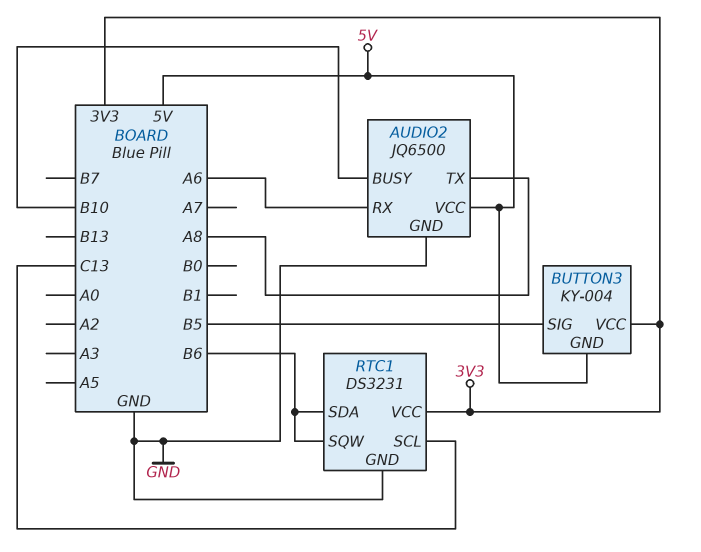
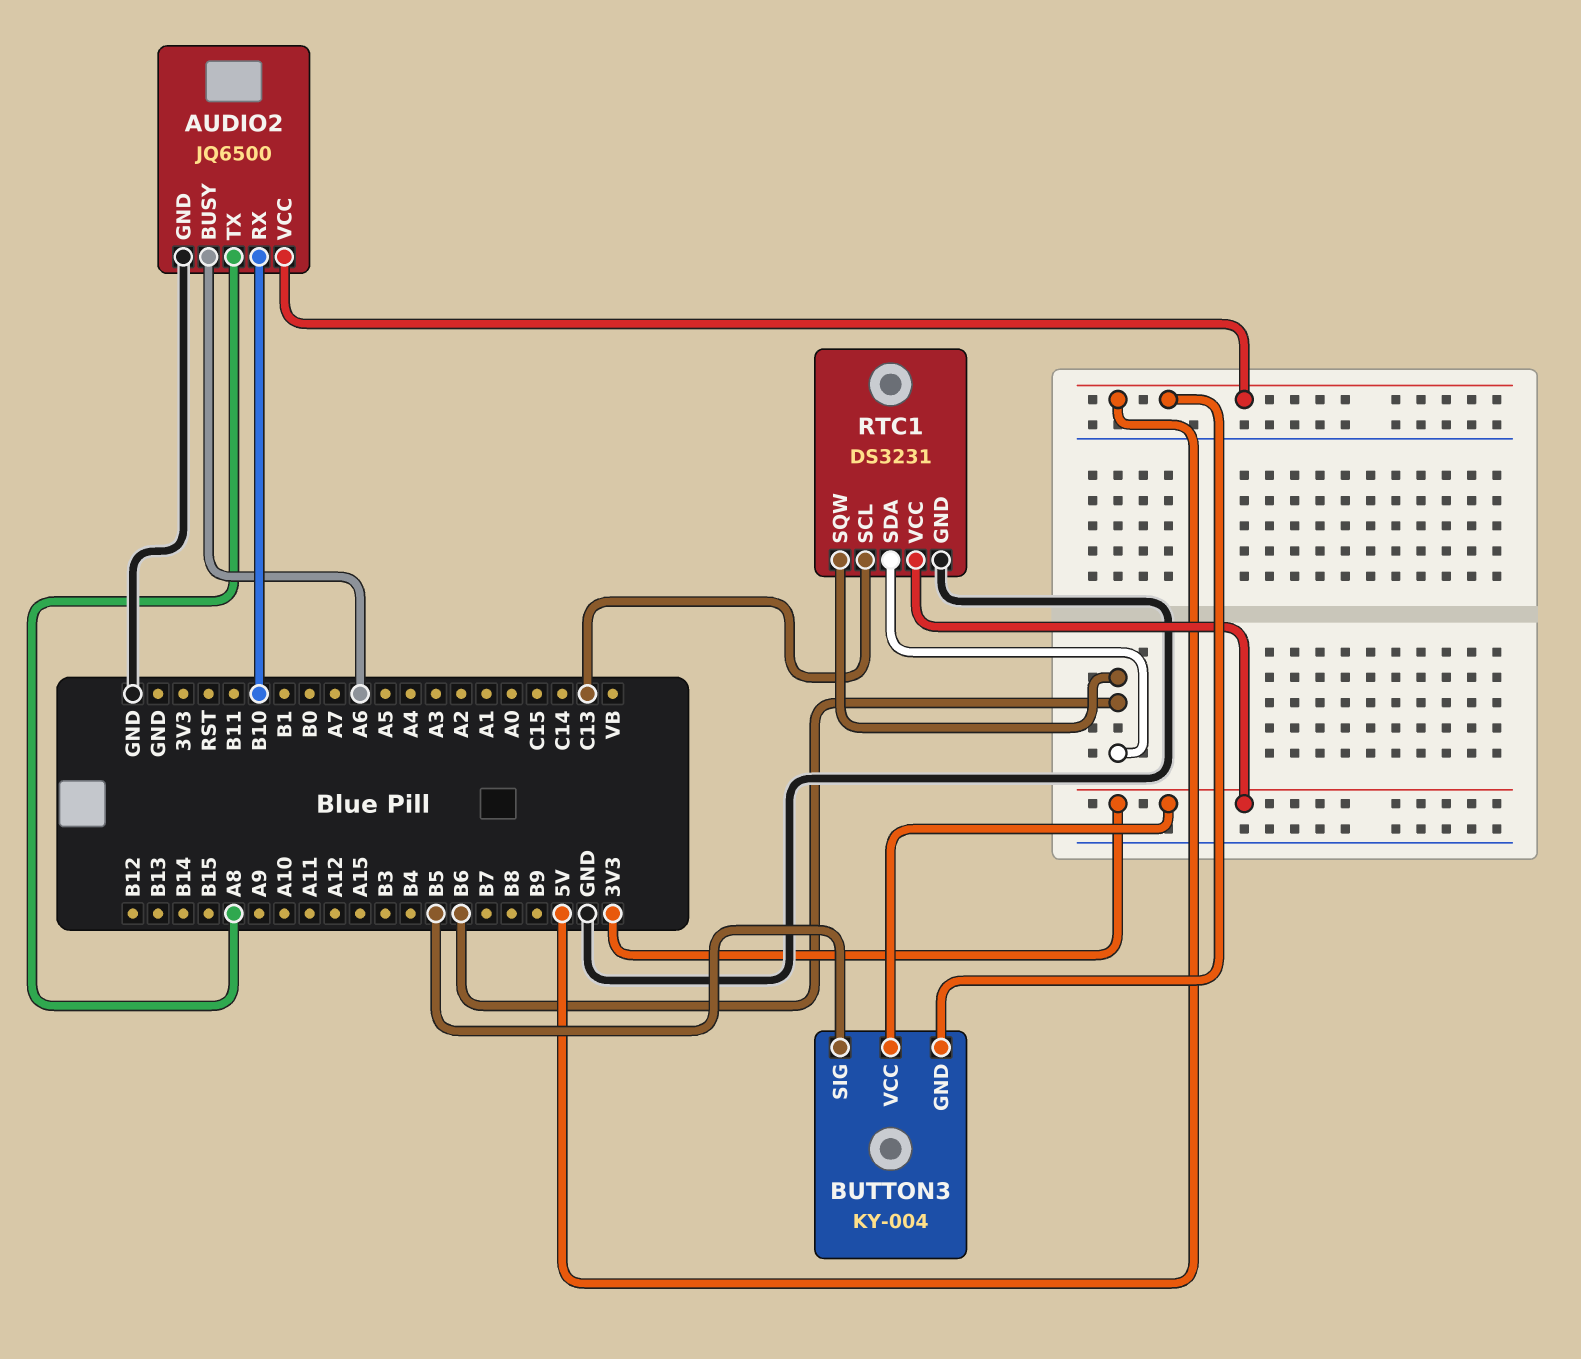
AUDIO2 pin BUSY: B10 -> A6
AUDIO2 pin RX: A6 -> B10

